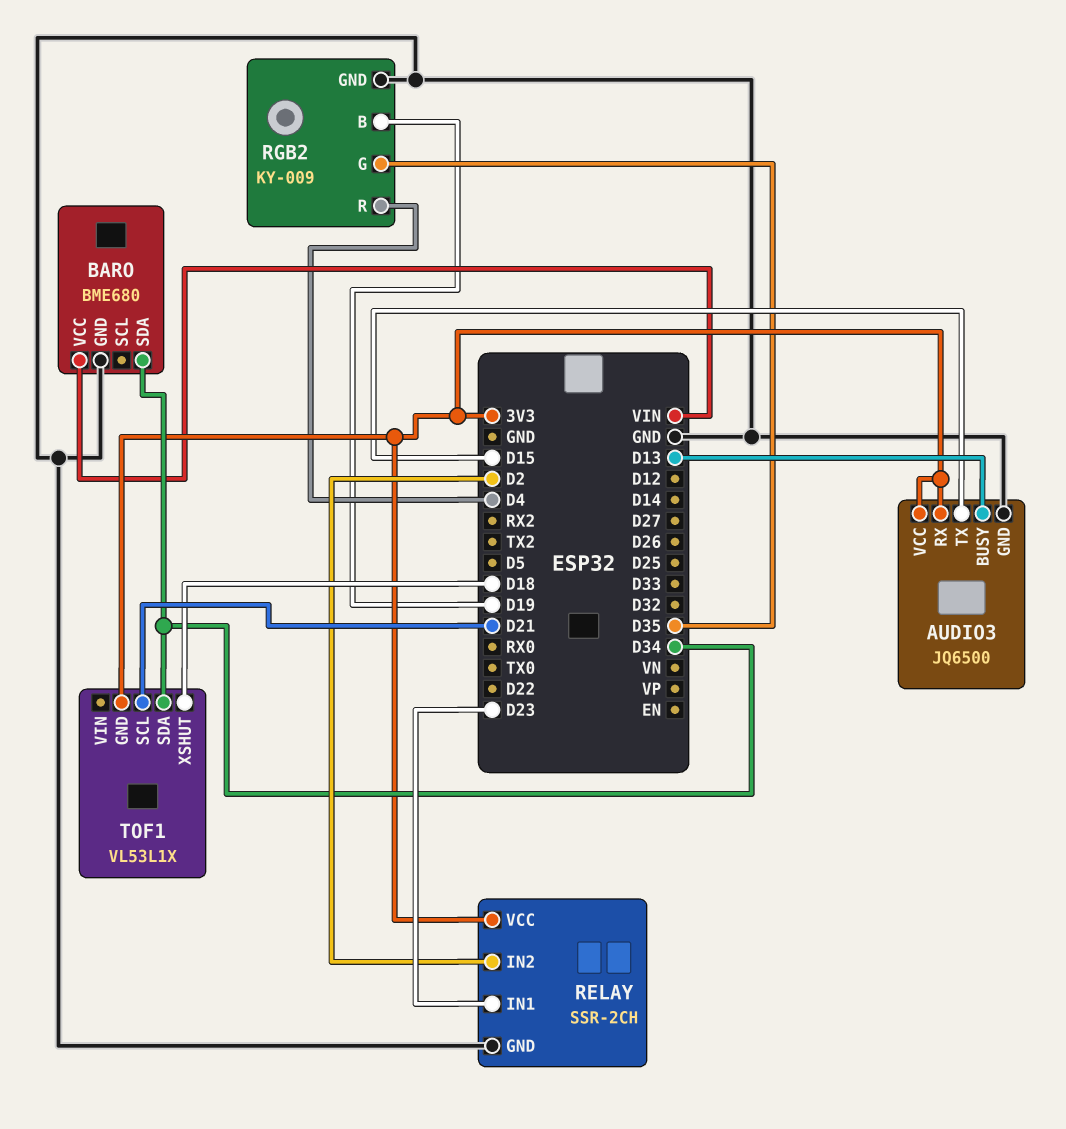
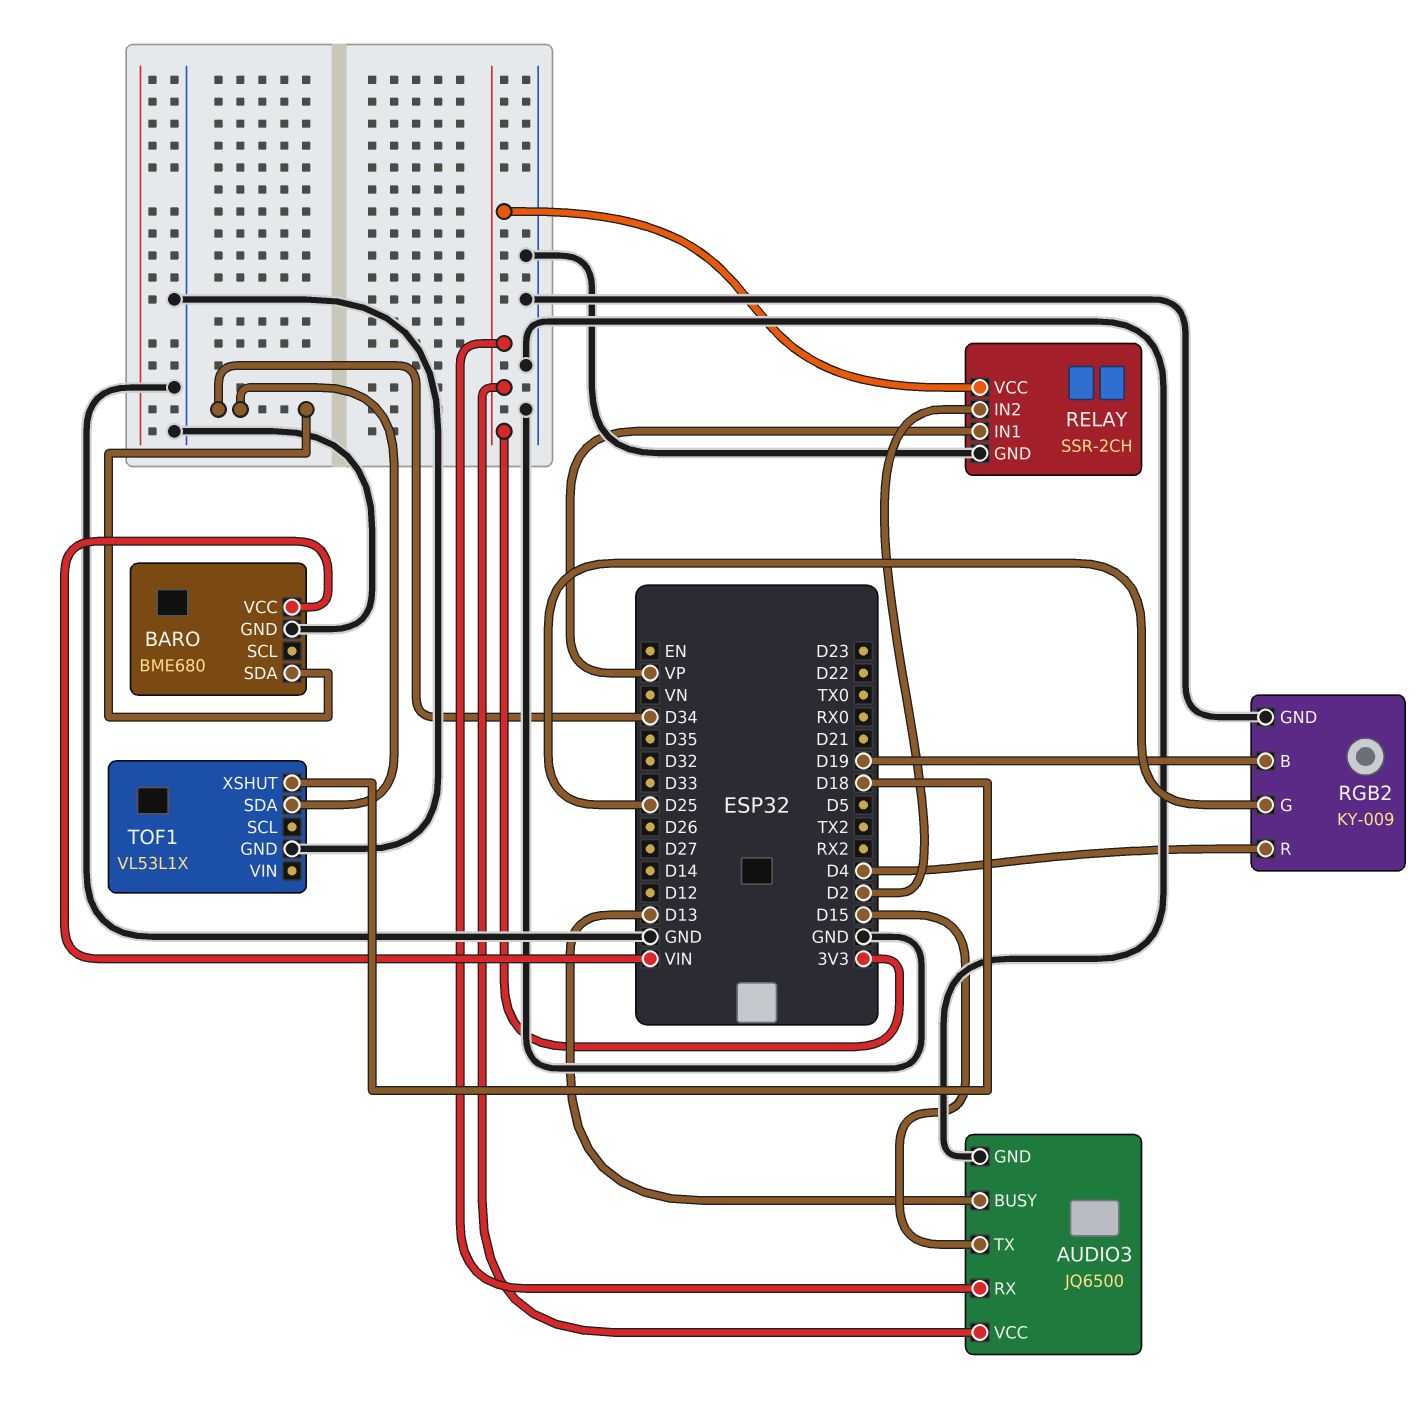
RELAY pin IN1: D23 -> VP
RGB2 pin G: D35 -> D25
TOF1 pin GND: 3V3 -> GND
TOF1 pin SCL: D21 -> none

